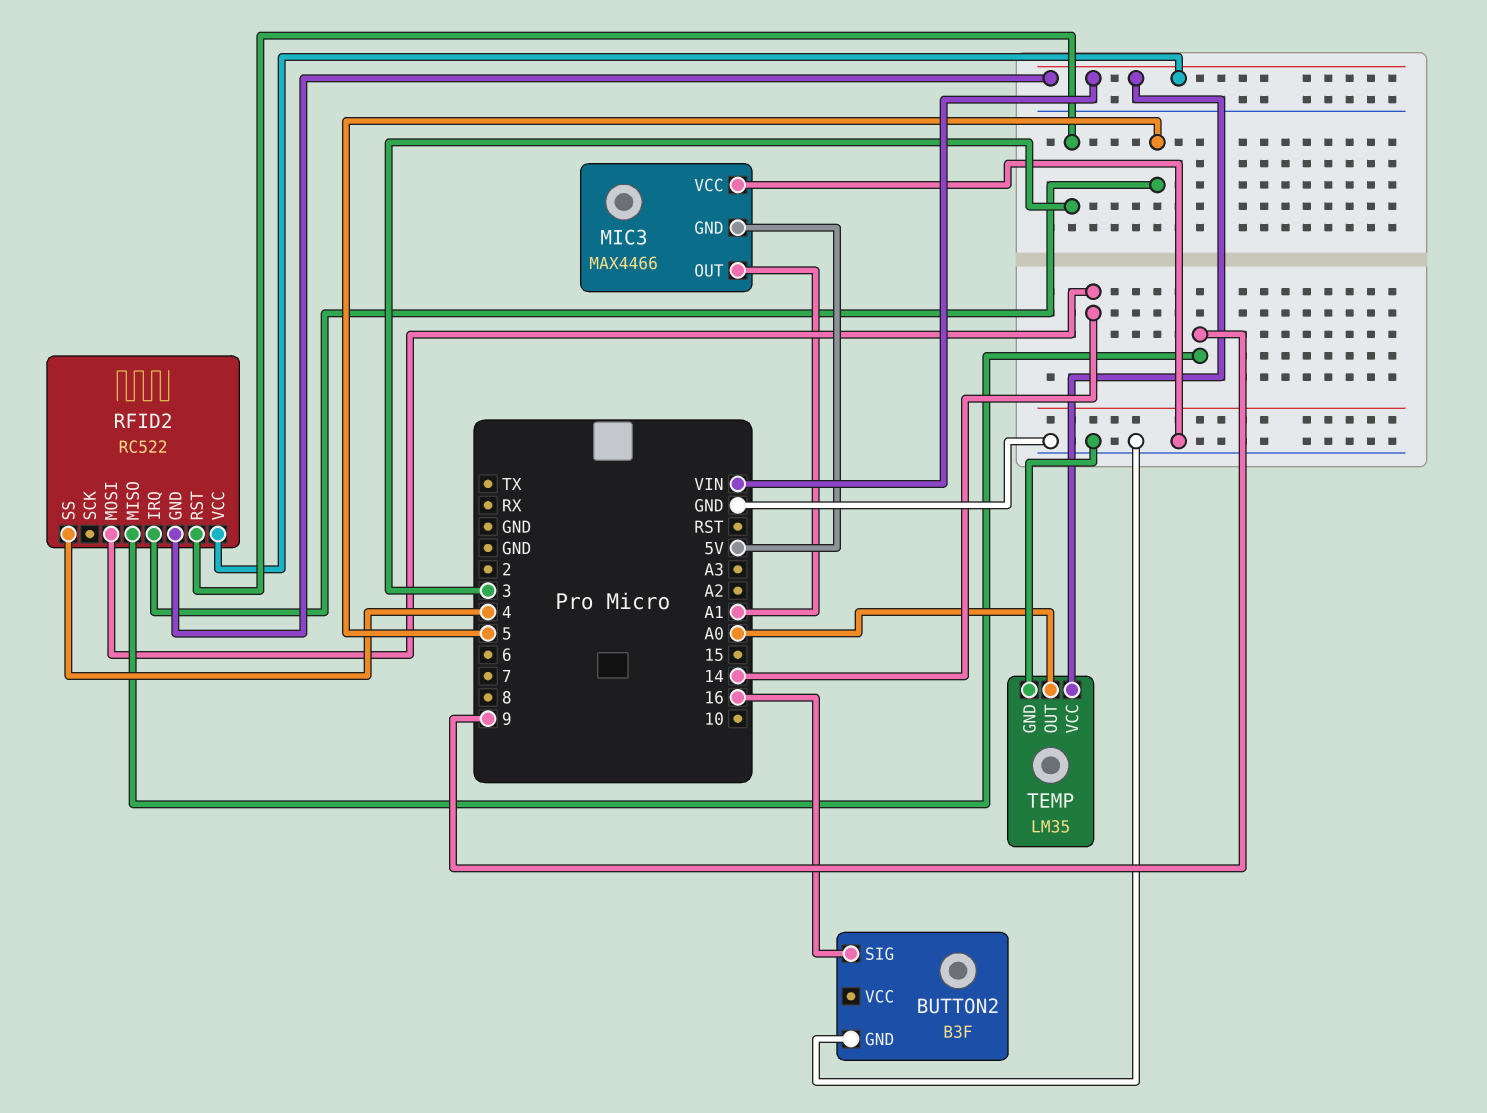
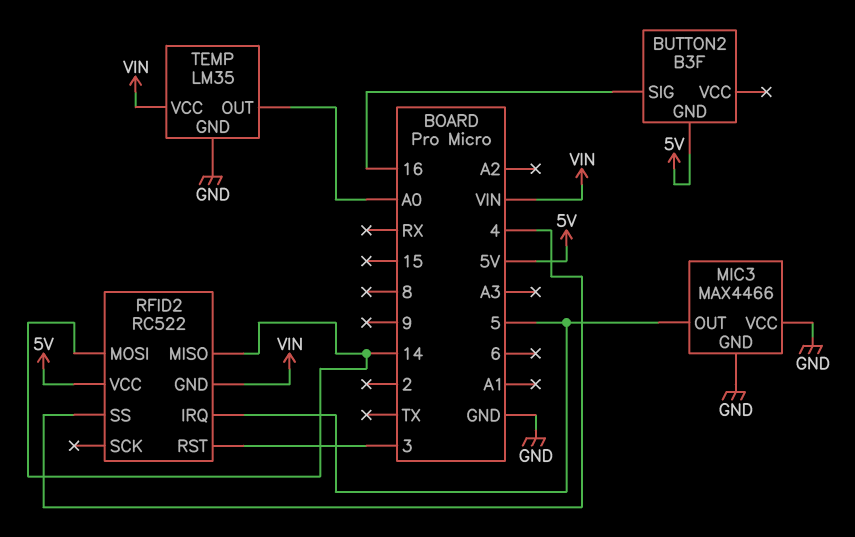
BUTTON2 pin GND: GND -> 5V
MIC3 pin GND: 5V -> GND
MIC3 pin OUT: A1 -> 5
RFID2 pin MISO: 9 -> 14
RFID2 pin VCC: VIN -> 5V

